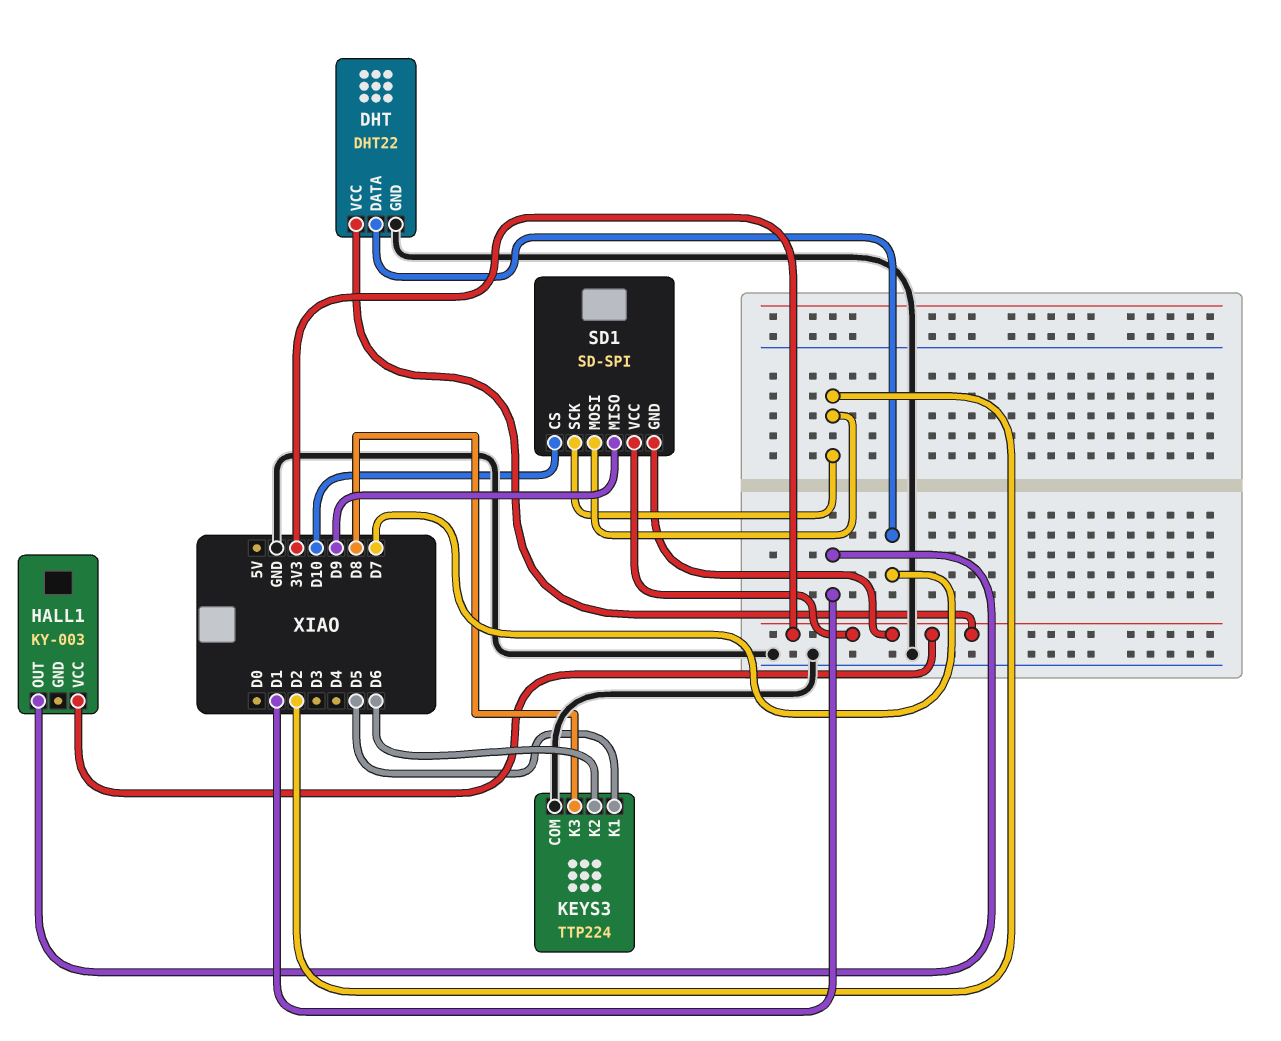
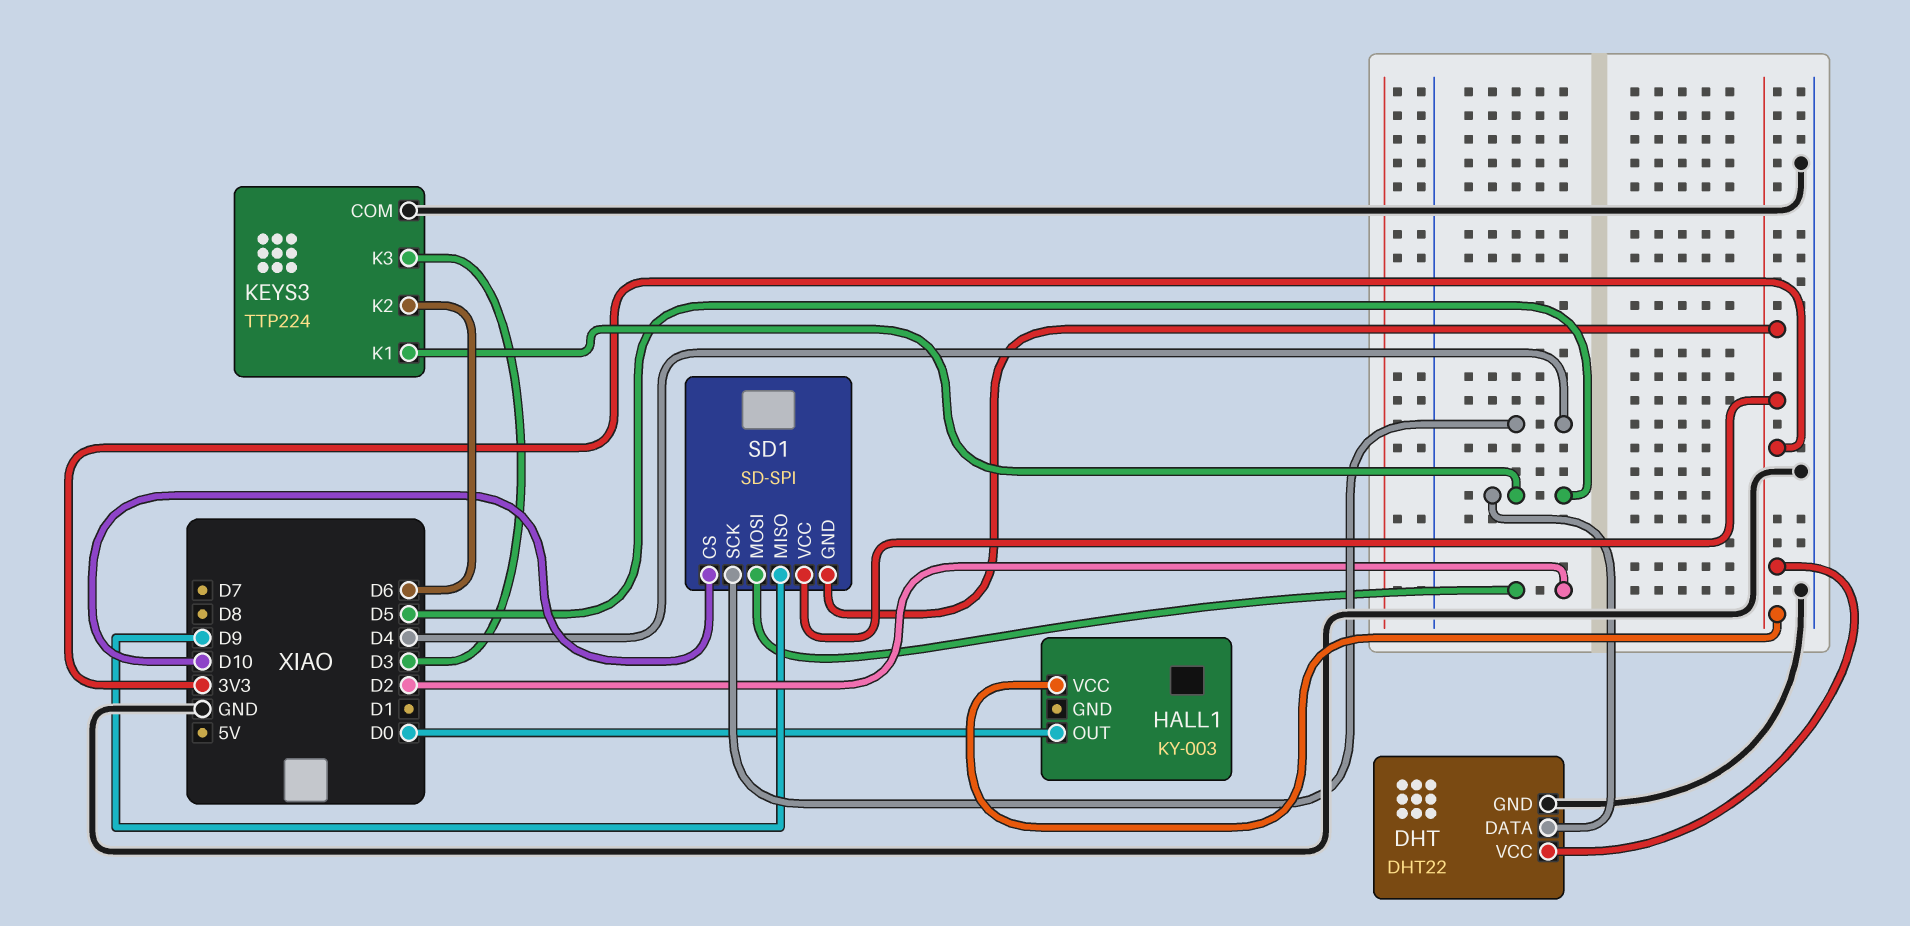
DHT pin DATA: D7 -> D5
HALL1 pin OUT: D1 -> D0
KEYS3 pin K3: D8 -> D3
SD1 pin SCK: D2 -> D4

